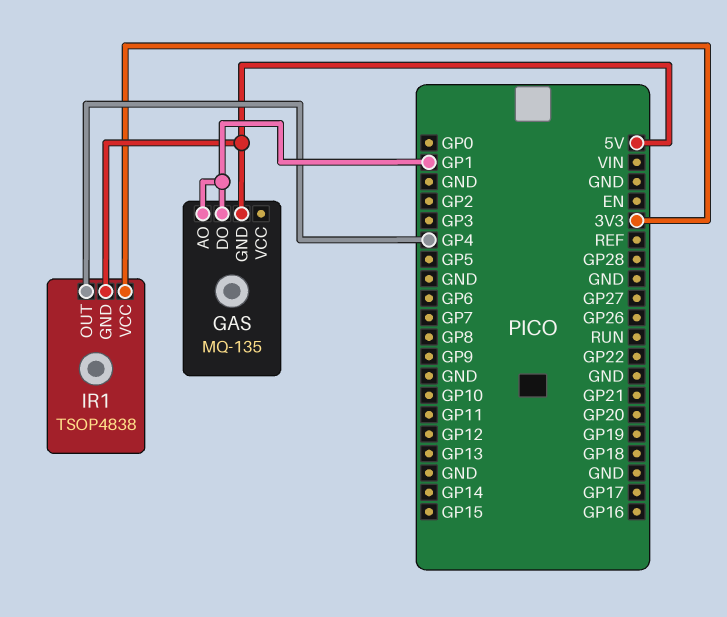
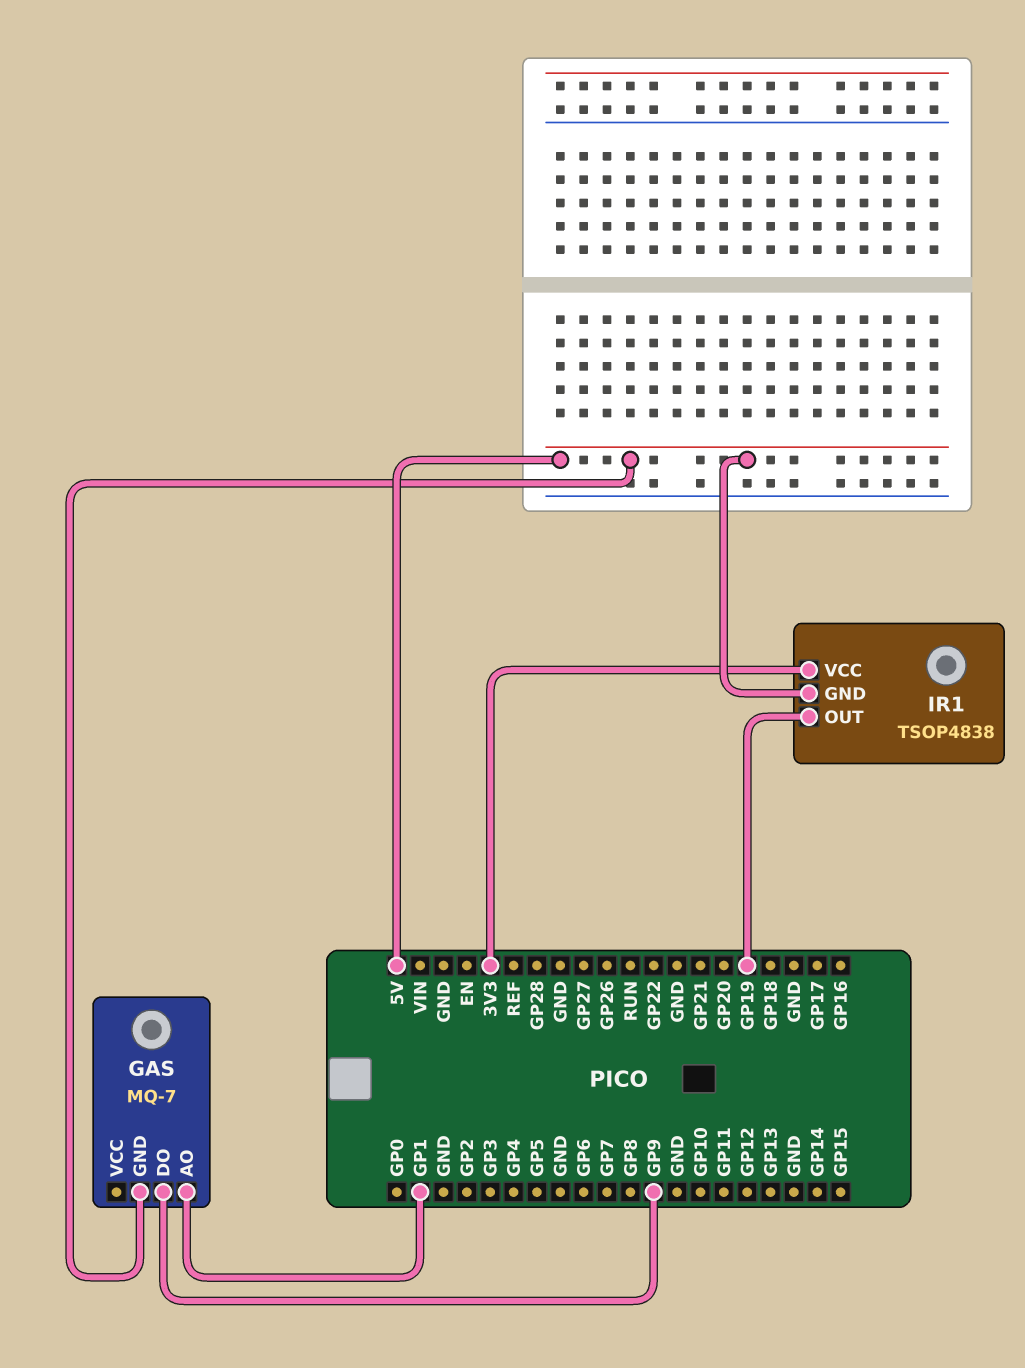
GAS: MQ-135 -> MQ-7
GAS pin DO: GP1 -> GP9
IR1 pin OUT: GP4 -> GP19

